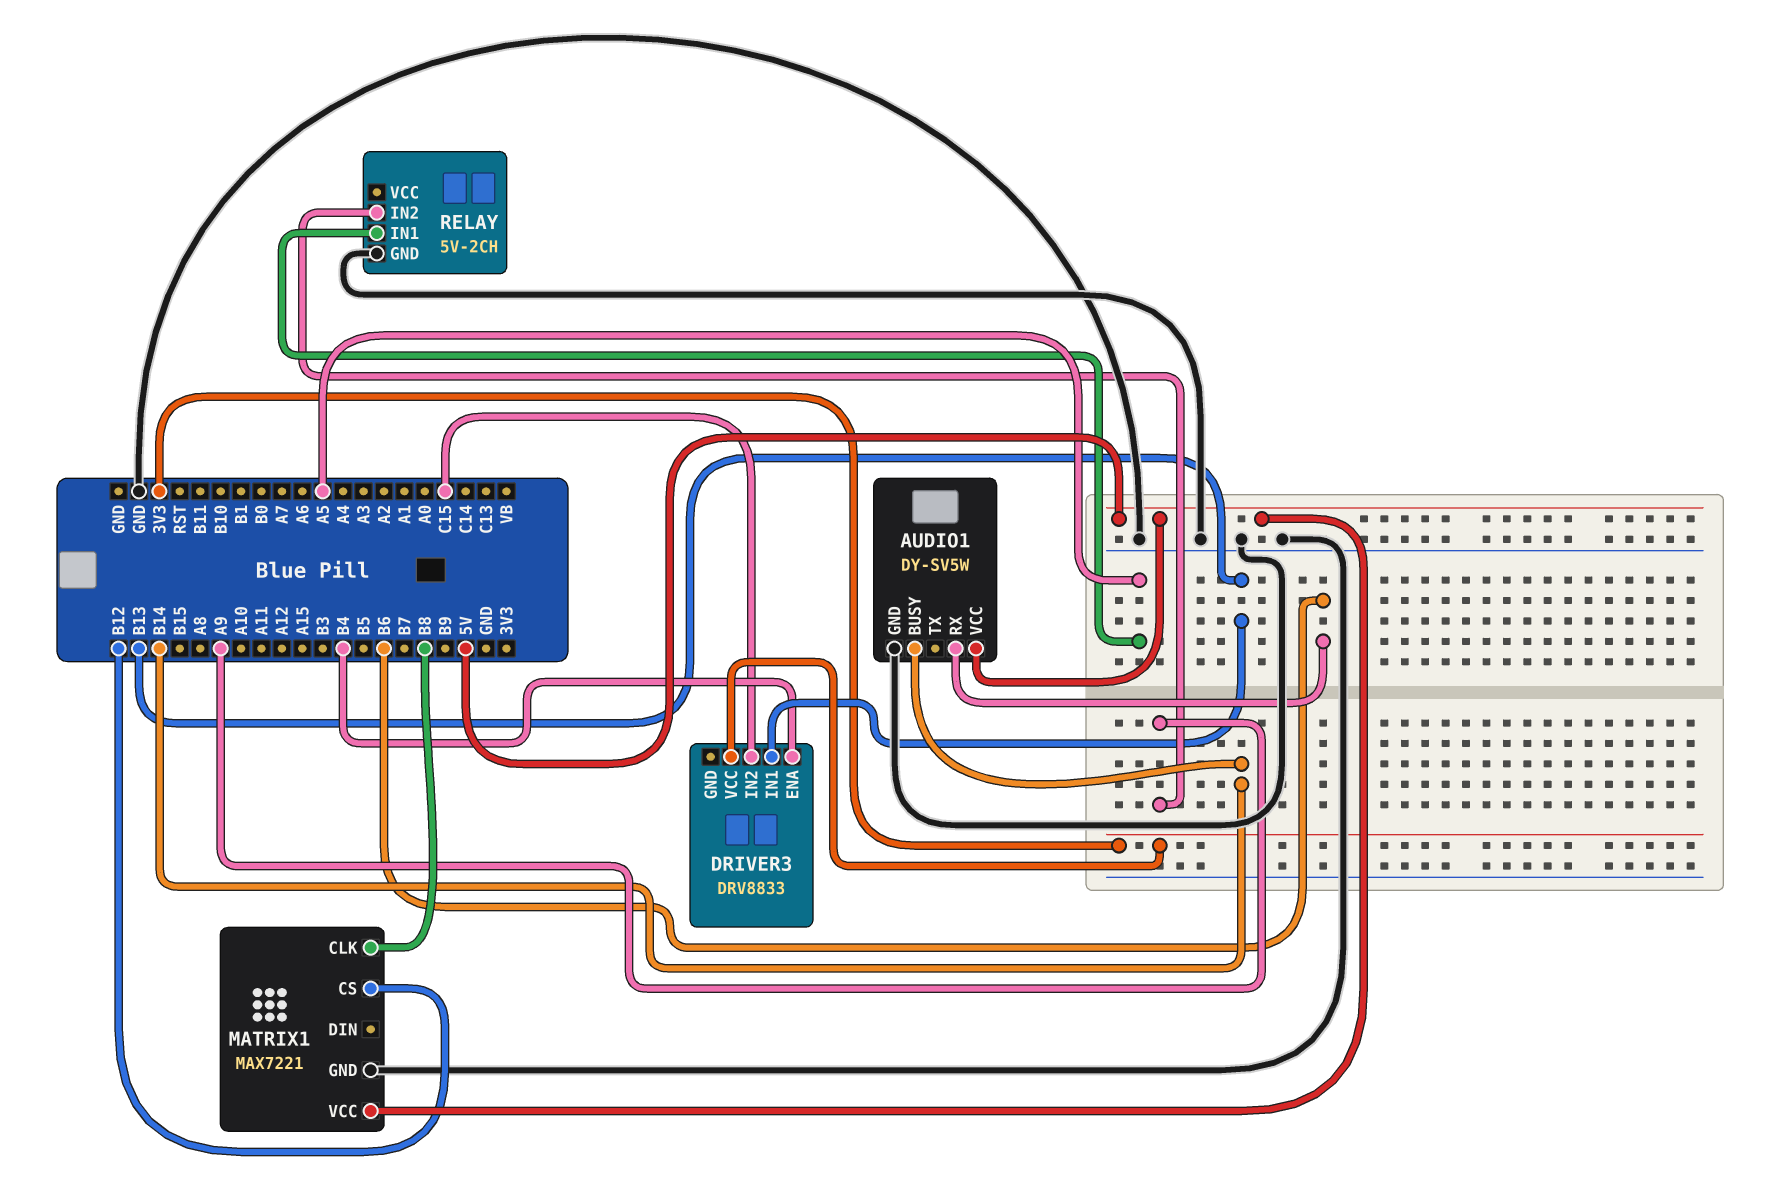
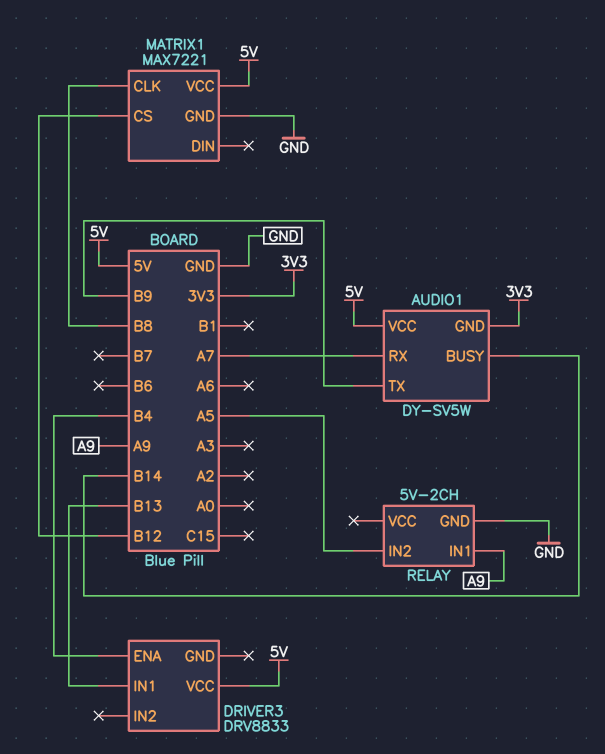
AUDIO1 pin GND: GND -> 3V3
AUDIO1 pin RX: B6 -> A7
AUDIO1 pin TX: none -> B9
DRIVER3 pin IN2: C15 -> none
DRIVER3 pin VCC: 3V3 -> 5V
RELAY pin IN1: A5 -> A9
RELAY pin IN2: A9 -> A5

